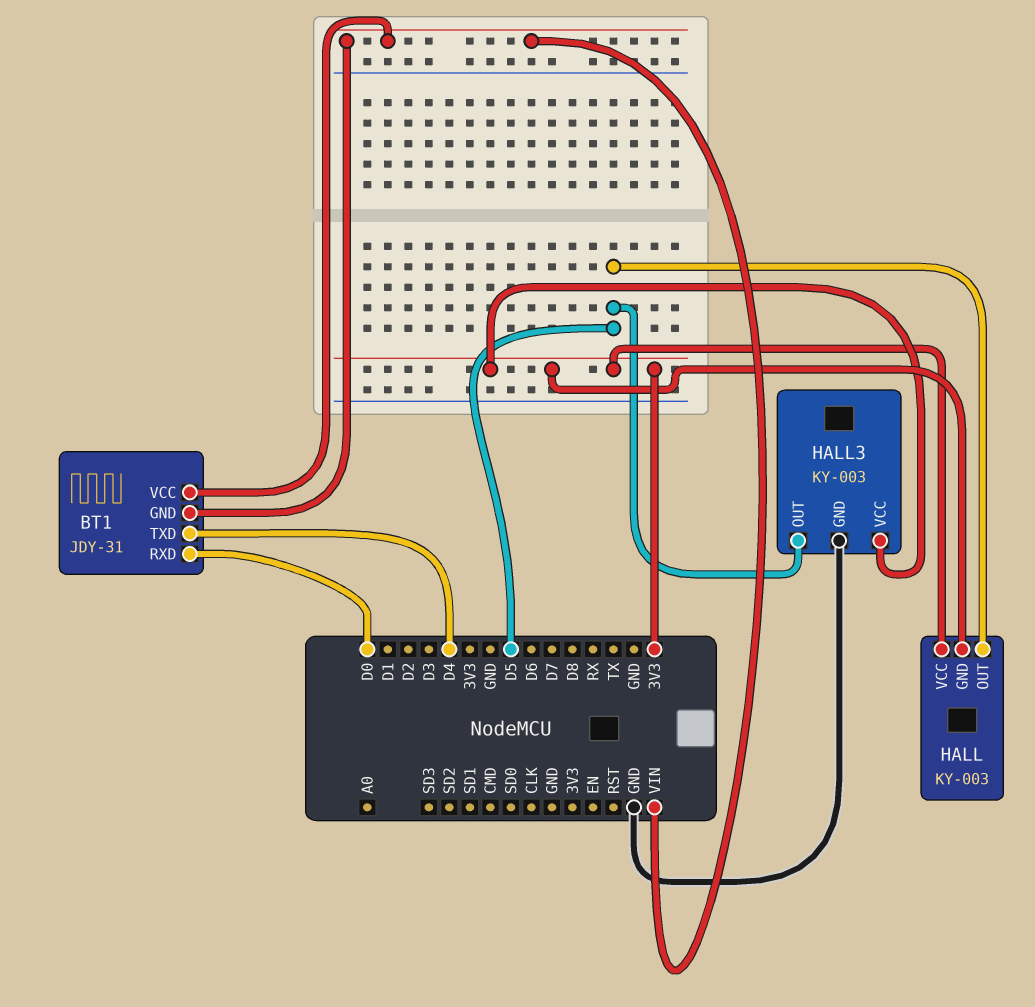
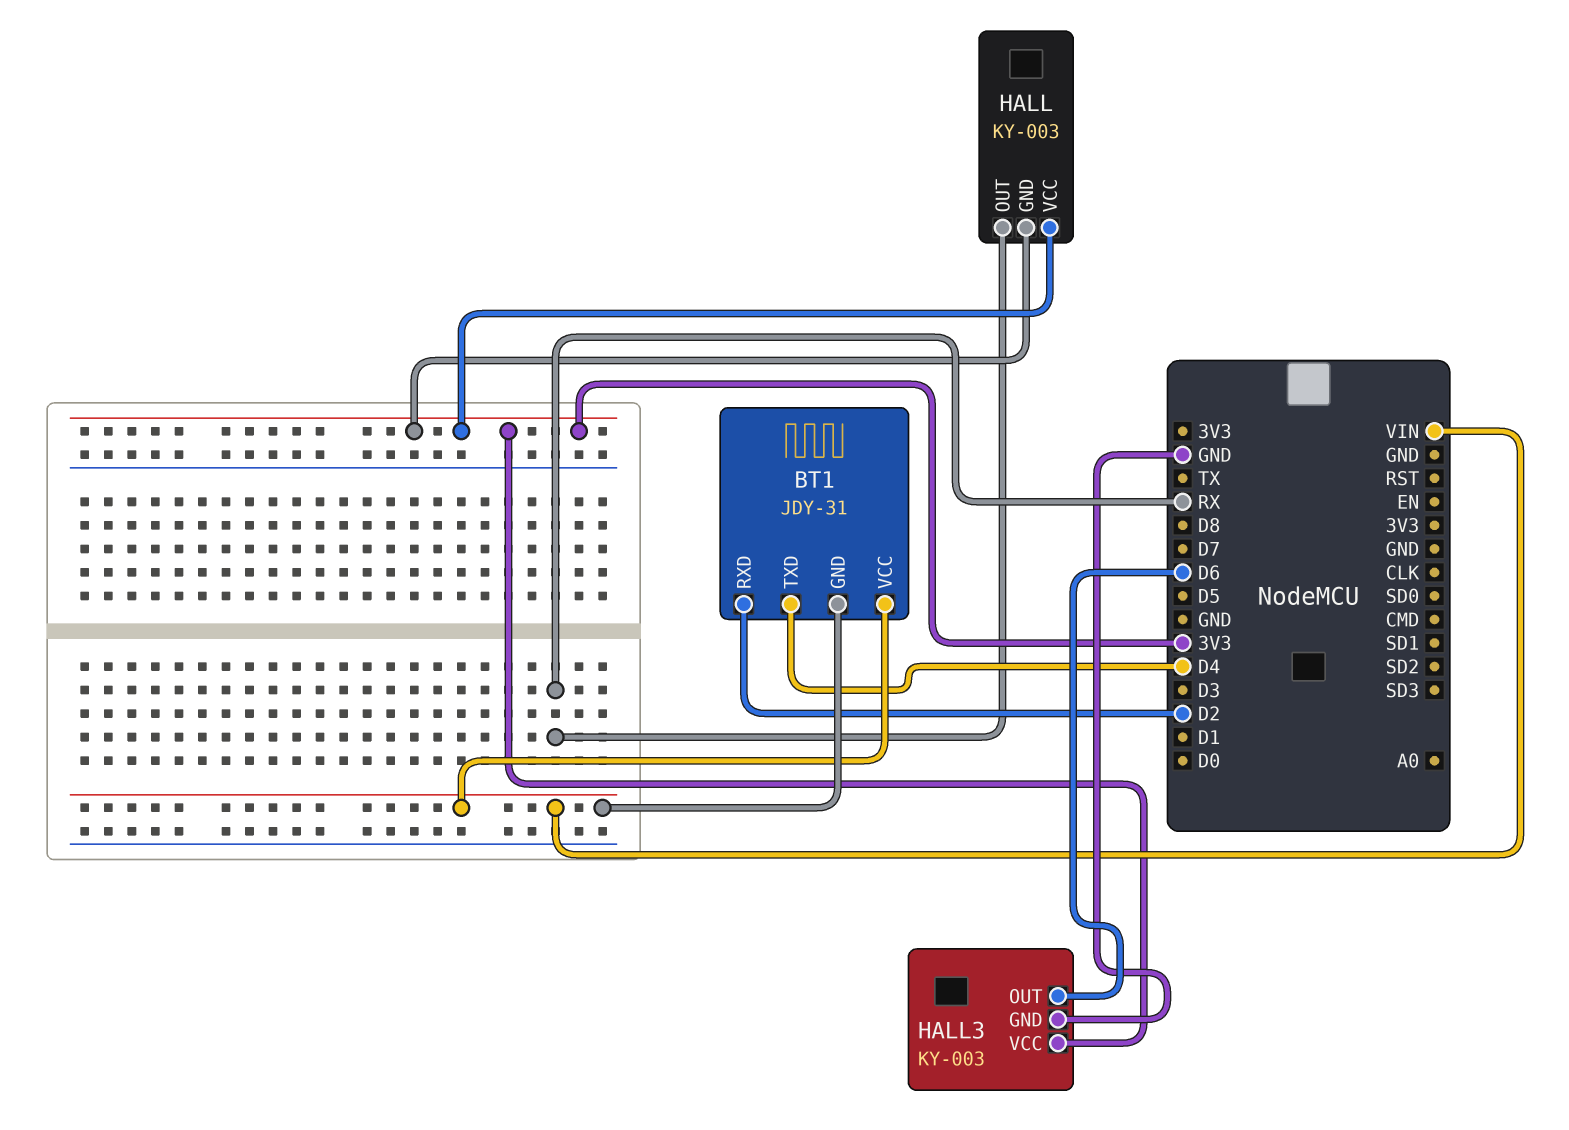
BT1 pin RXD: D0 -> D2
HALL pin OUT: D5 -> RX
HALL3 pin OUT: D5 -> D6

